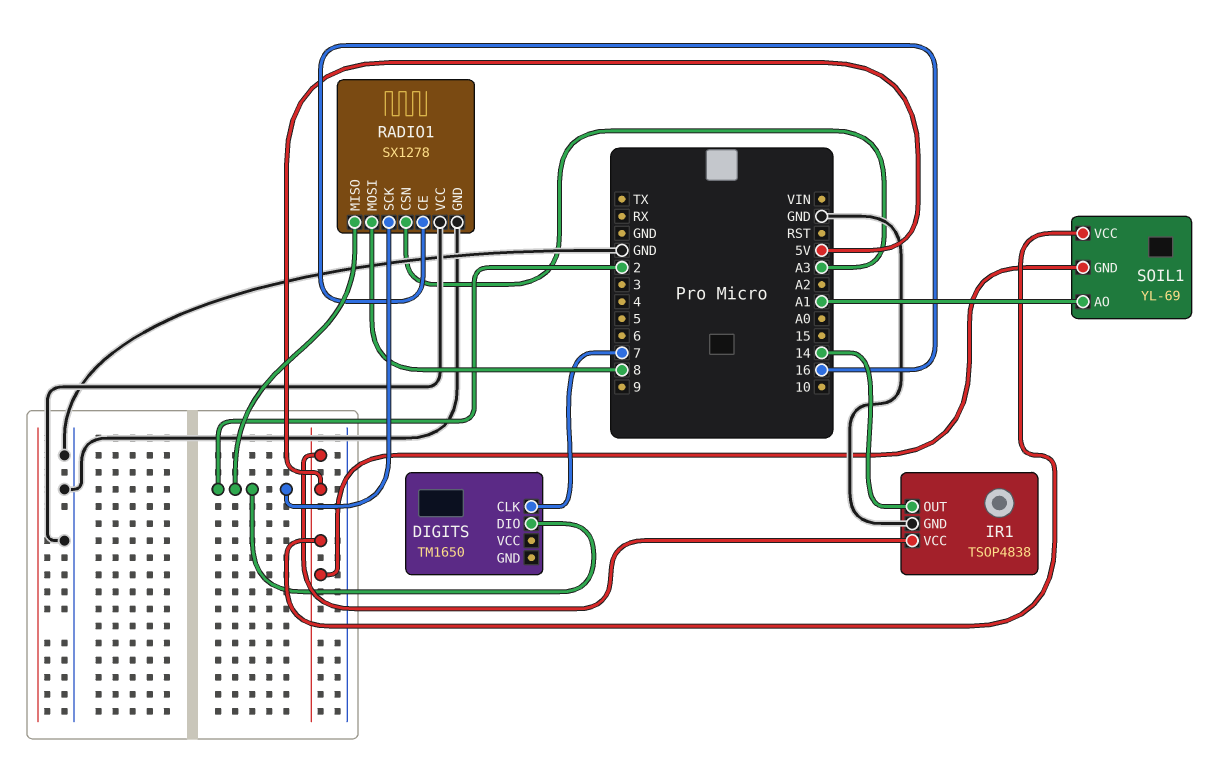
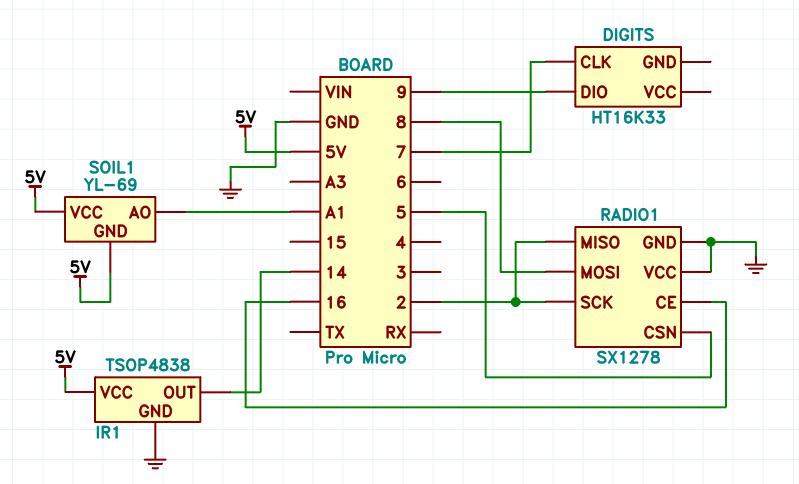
DIGITS: TM1650 -> HT16K33
DIGITS pin DIO: 2 -> 9
RADIO1 pin CSN: A3 -> 5

